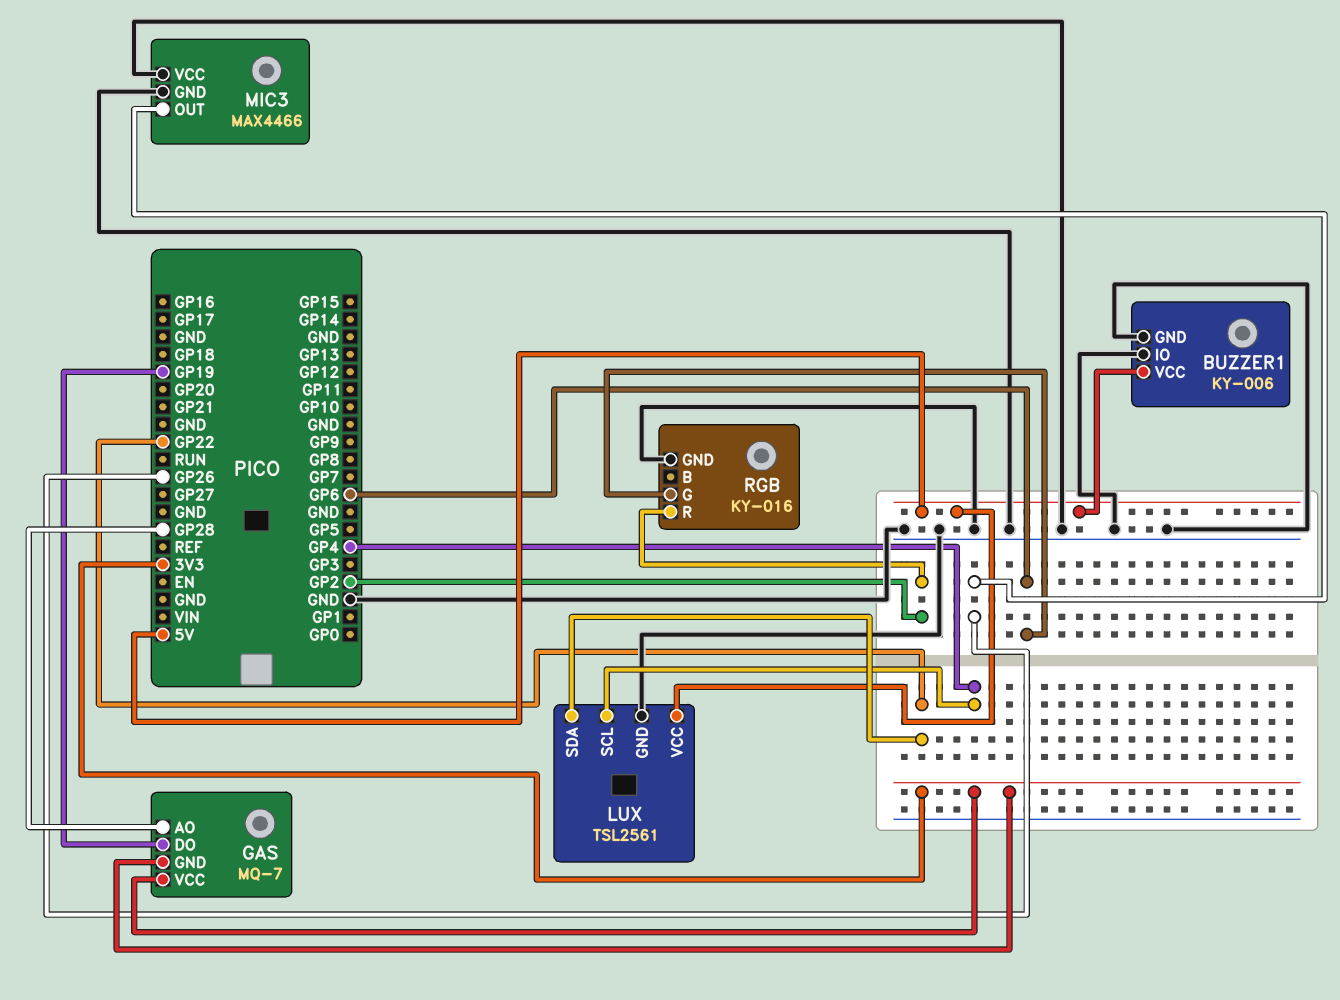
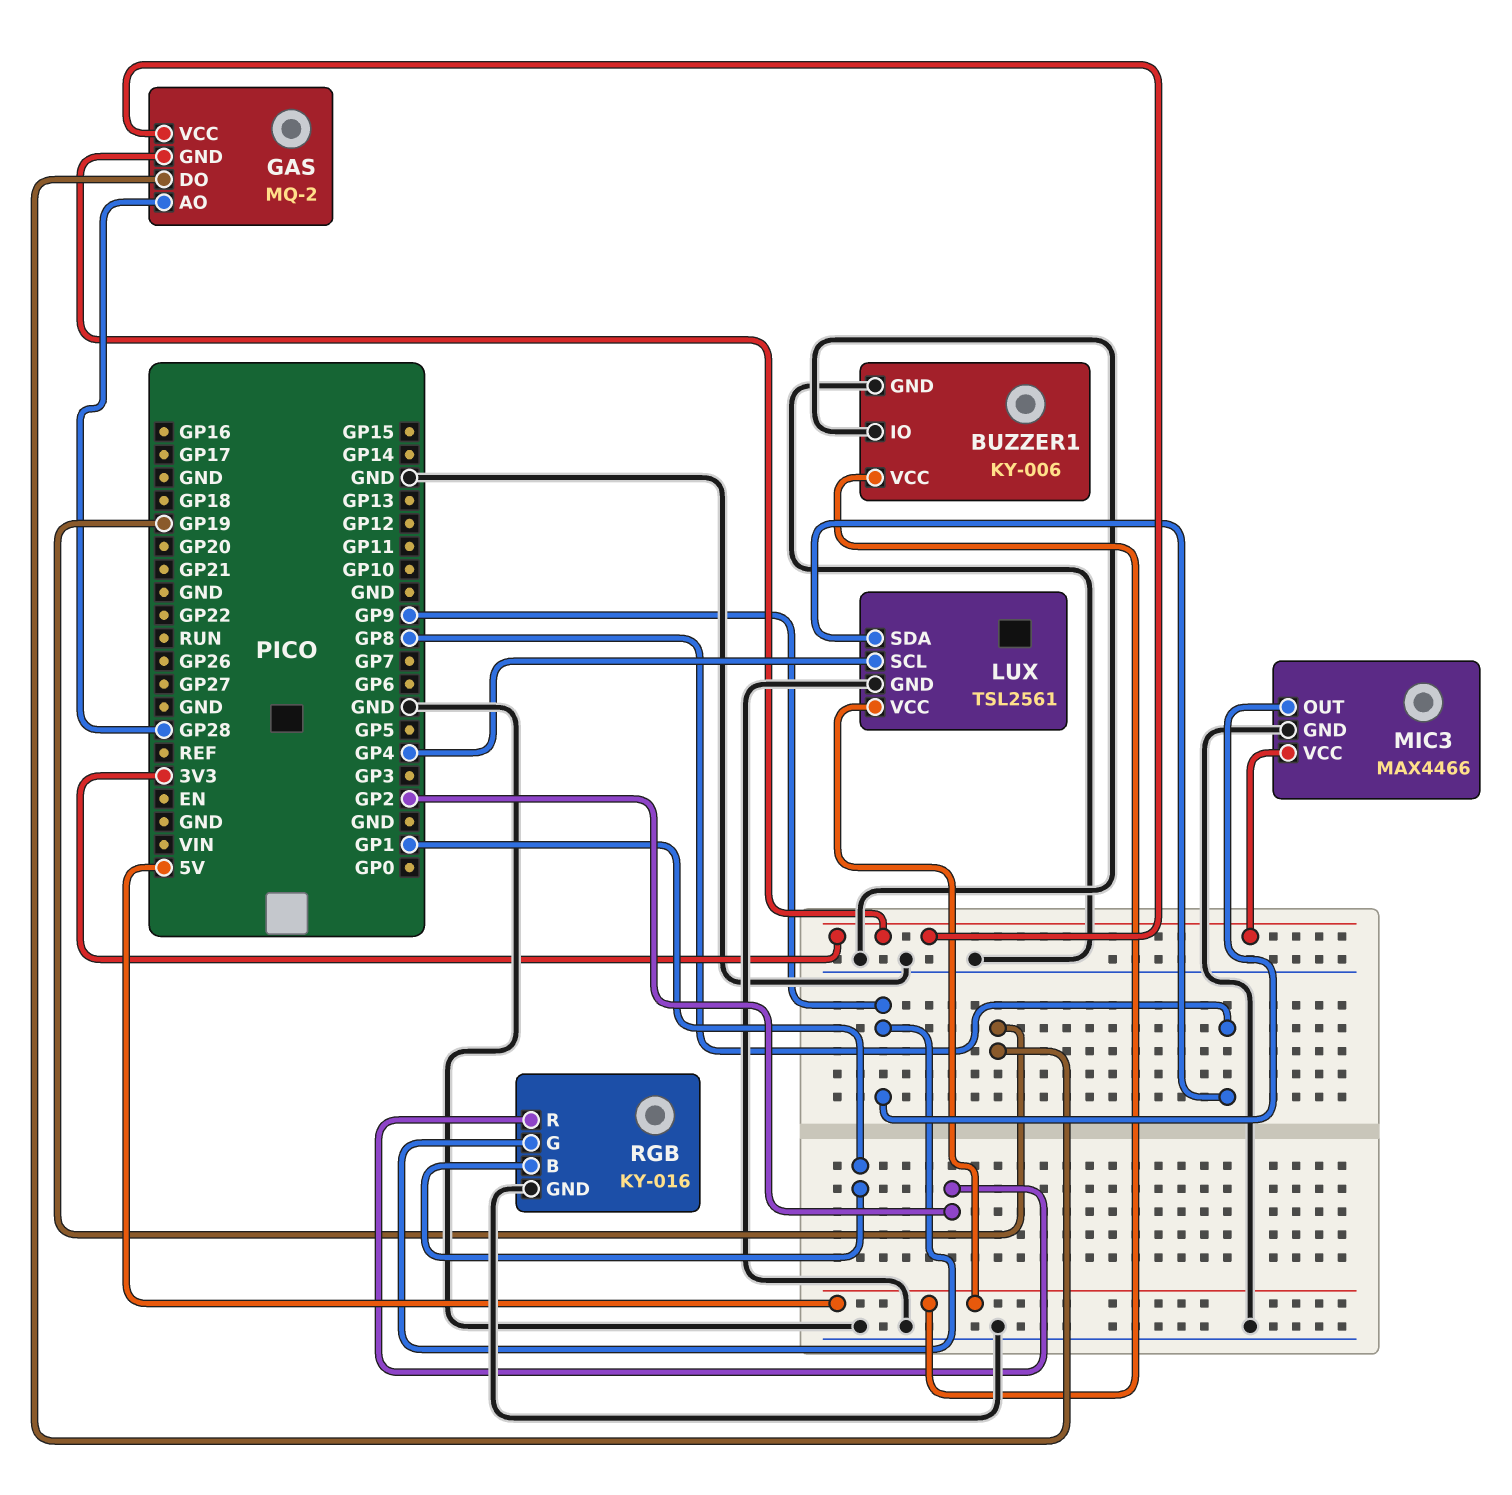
GAS: MQ-7 -> MQ-2
LUX pin SDA: GP22 -> GP8
MIC3 pin OUT: GP26 -> GP9
MIC3 pin VCC: GND -> 3V3
RGB pin B: none -> GP1
RGB pin G: GP6 -> GP9

